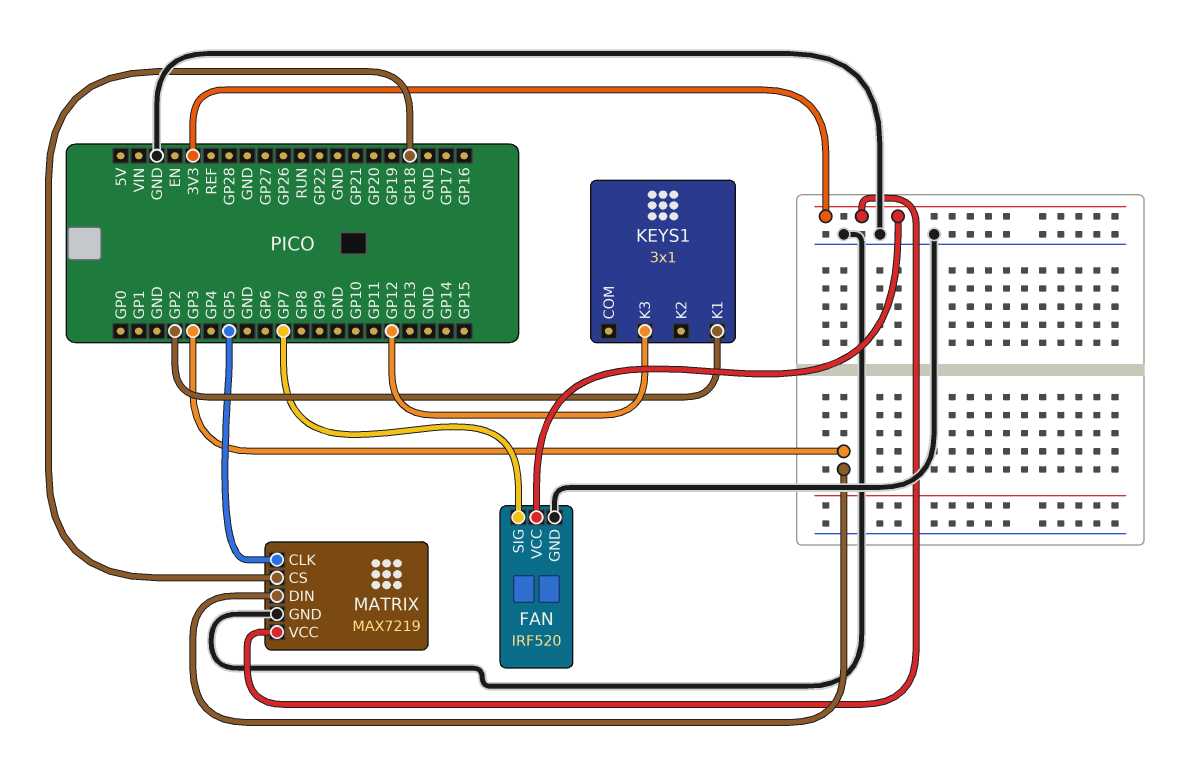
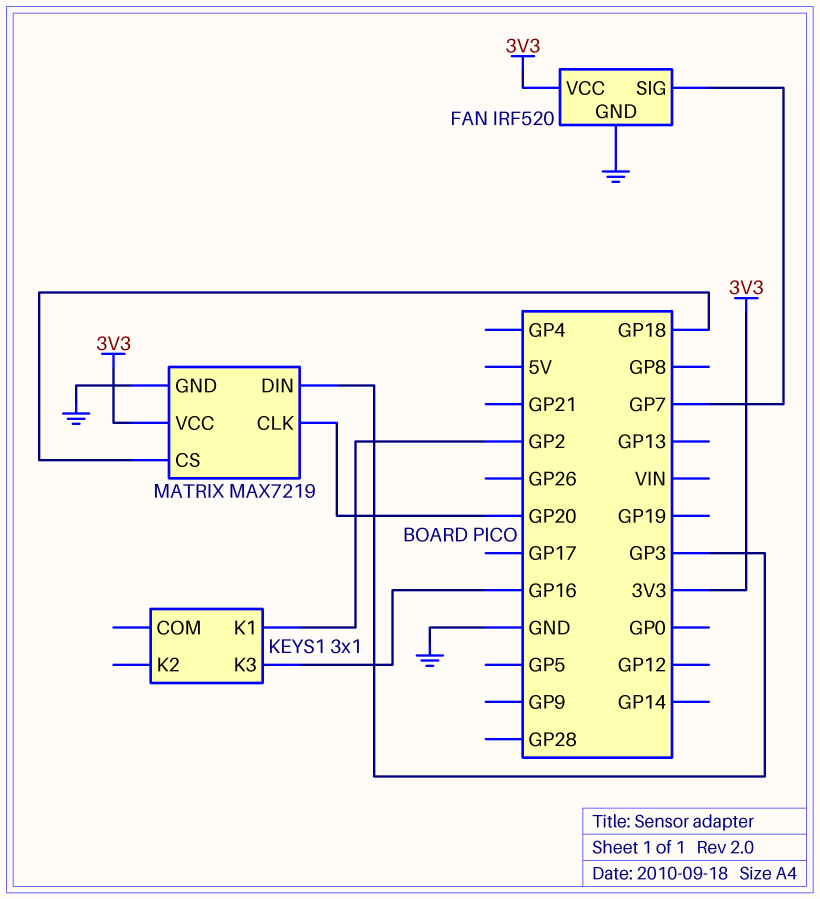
KEYS1 pin K3: GP12 -> GP16
MATRIX pin CLK: GP5 -> GP20

